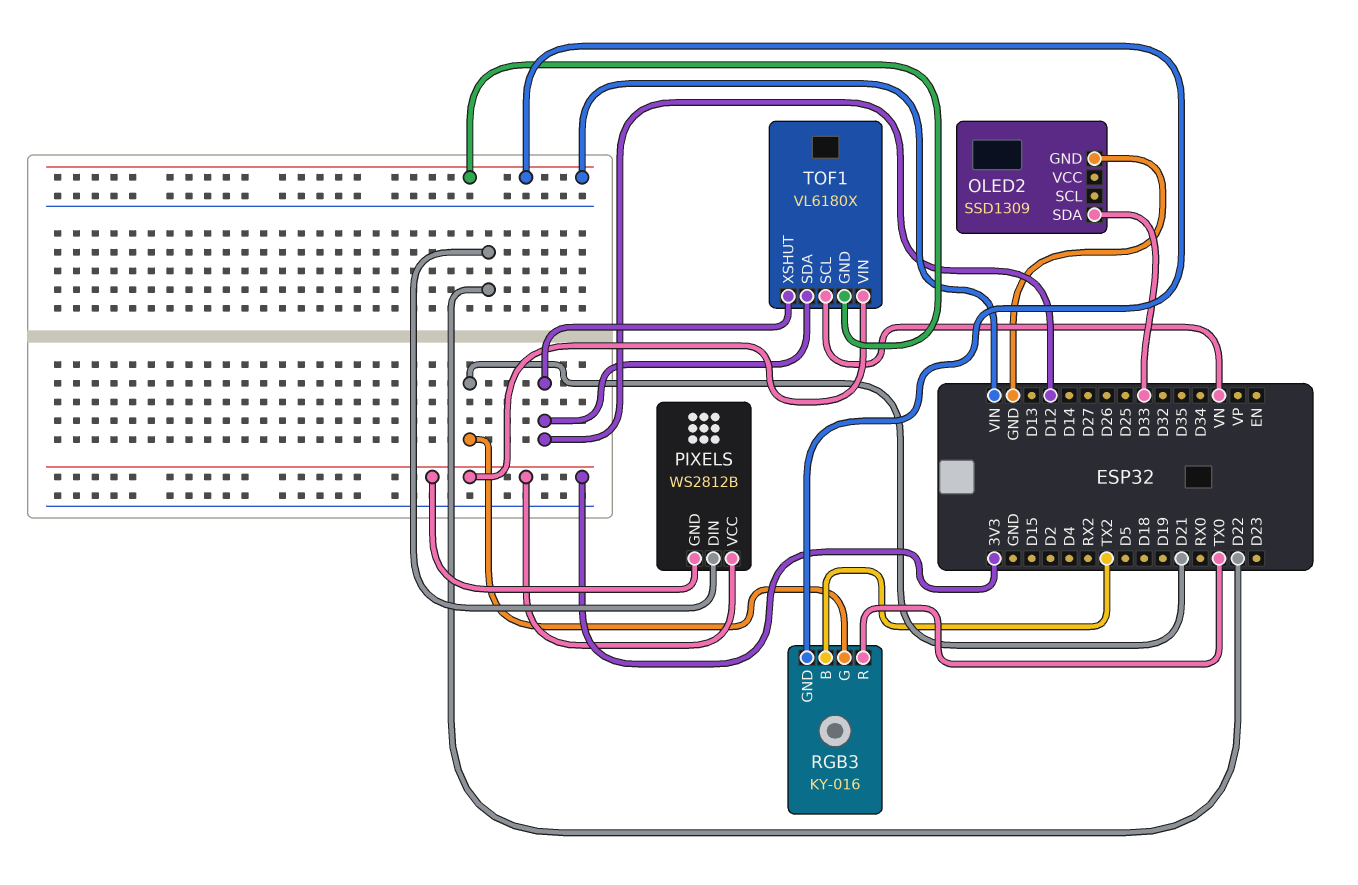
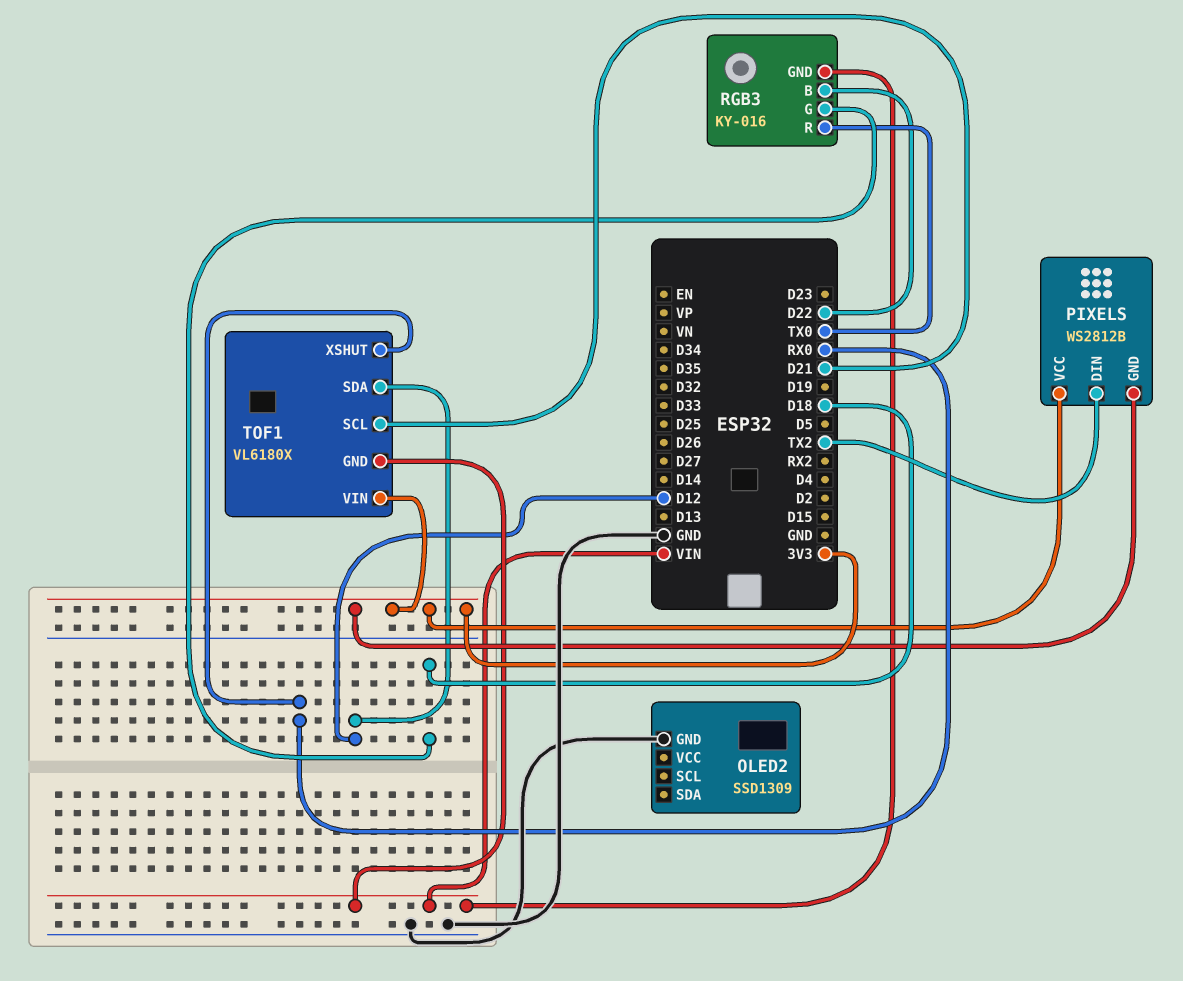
OLED2 pin SDA: D33 -> none
PIXELS pin DIN: D22 -> TX2
RGB3 pin B: TX2 -> D22
RGB3 pin G: D21 -> D18
TOF1 pin SCL: VN -> D21
TOF1 pin XSHUT: D12 -> RX0

